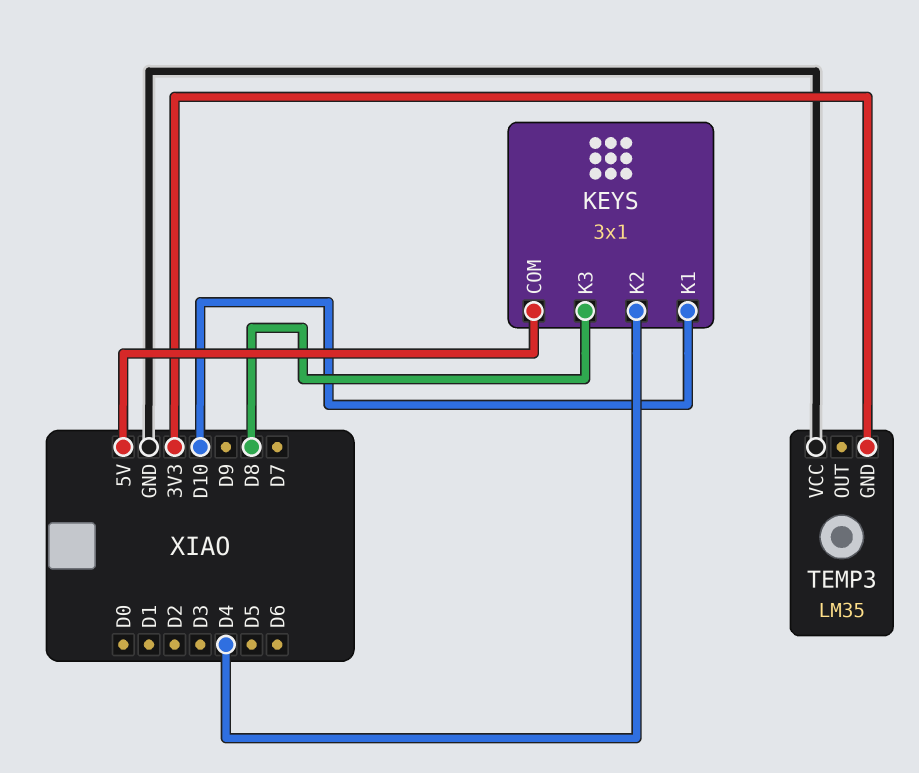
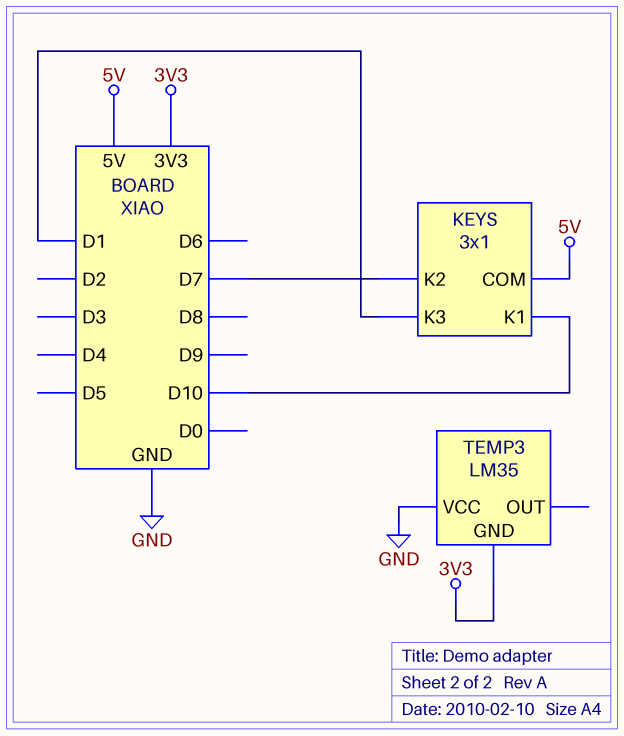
KEYS pin K2: D4 -> D7
KEYS pin K3: D8 -> D1

